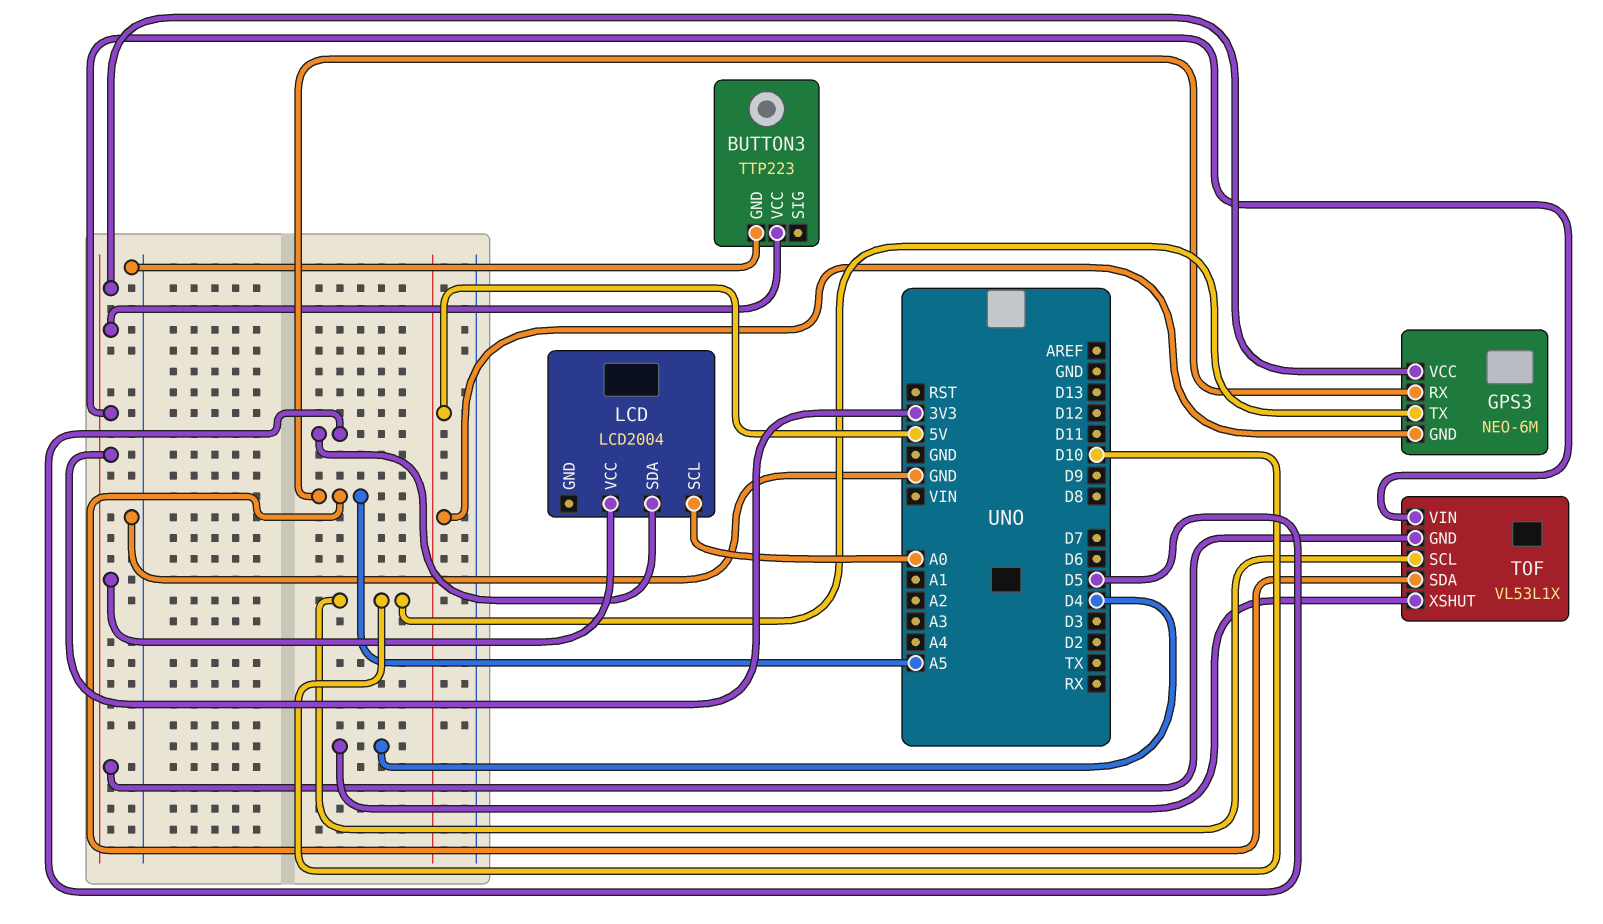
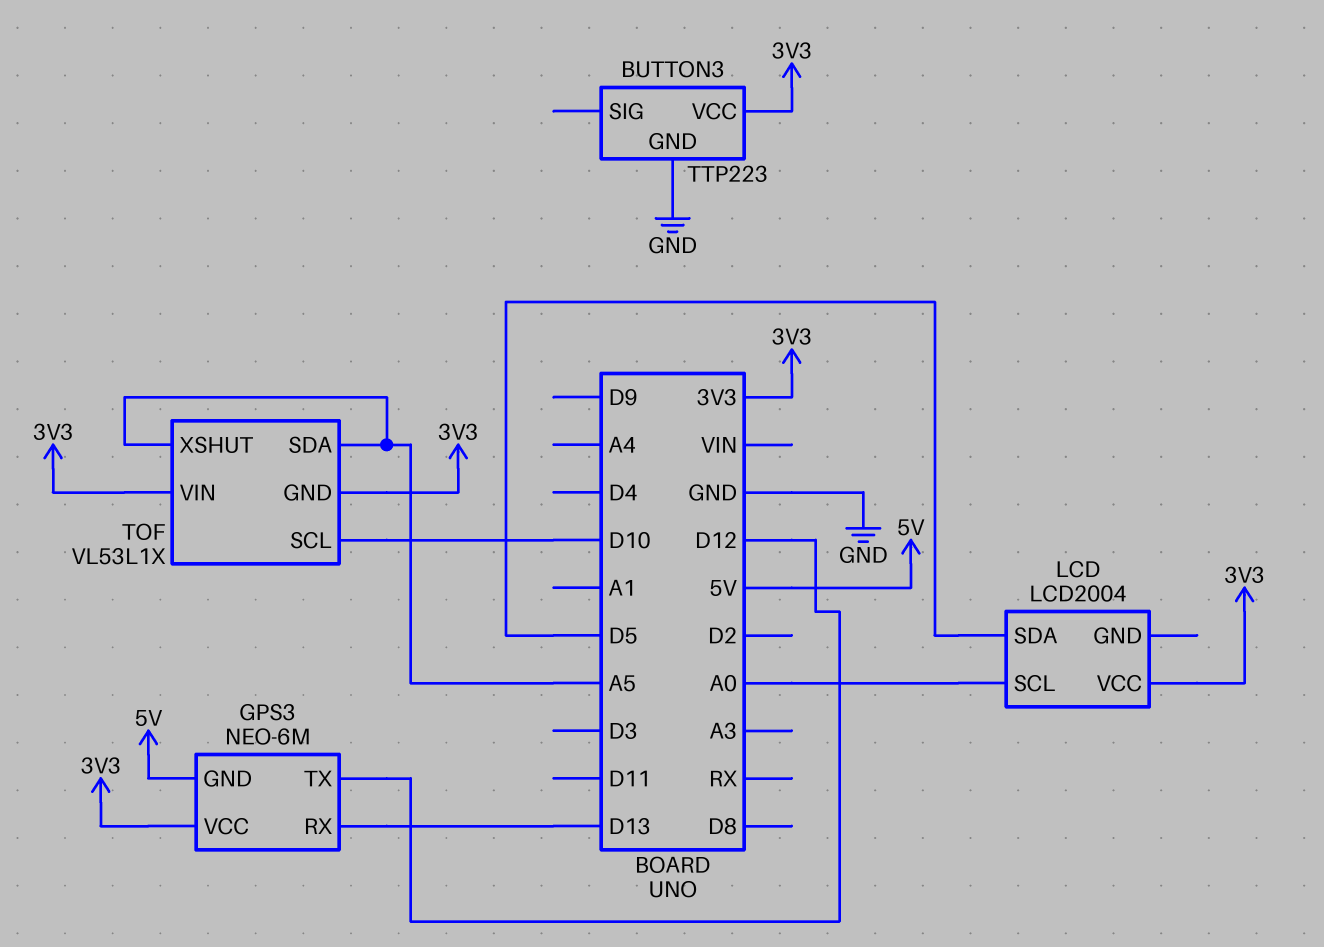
GPS3 pin RX: A5 -> D13
GPS3 pin TX: D10 -> D12
TOF pin XSHUT: D4 -> A5

